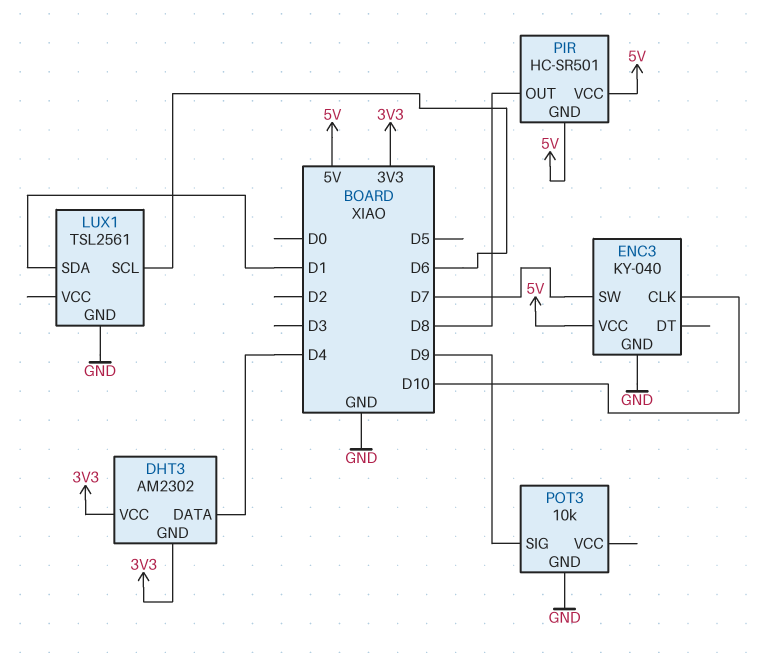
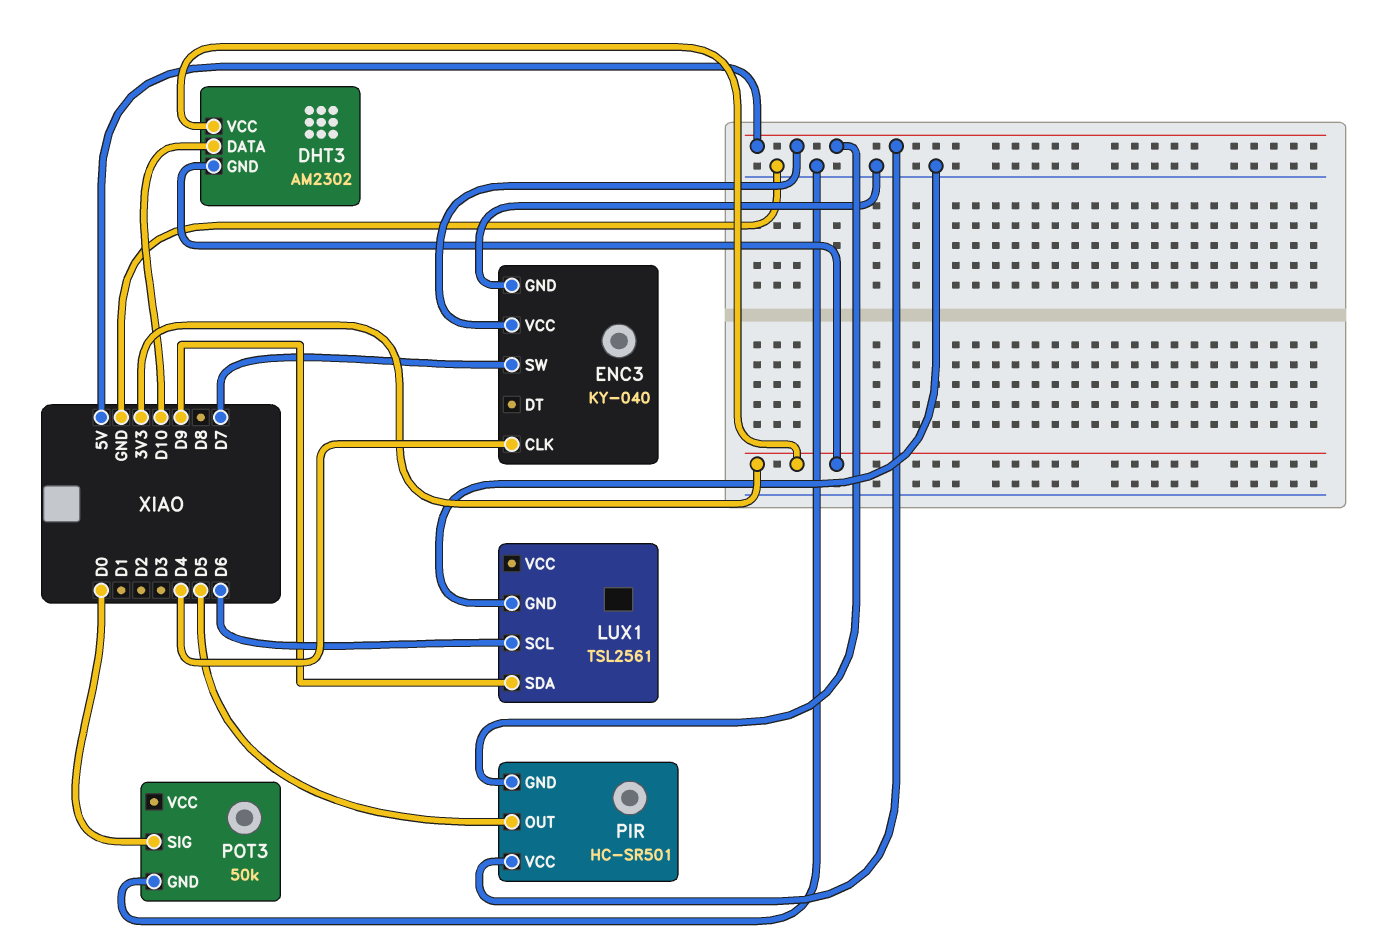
DHT3 pin DATA: D4 -> D10
ENC3 pin CLK: D10 -> D4
LUX1 pin SDA: D1 -> D9
PIR pin OUT: D8 -> D5
POT3: 10k -> 50k
POT3 pin SIG: D9 -> D0

